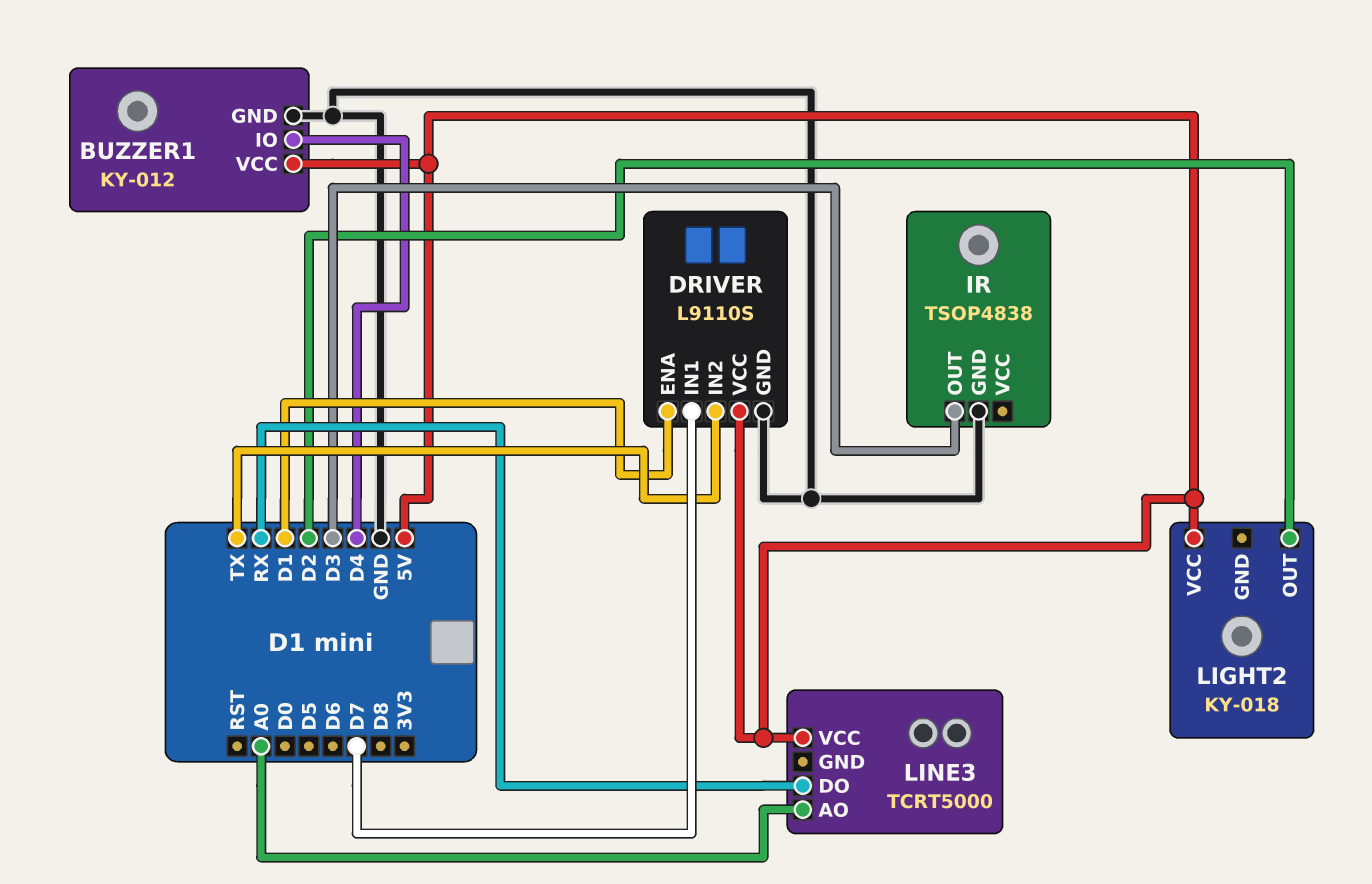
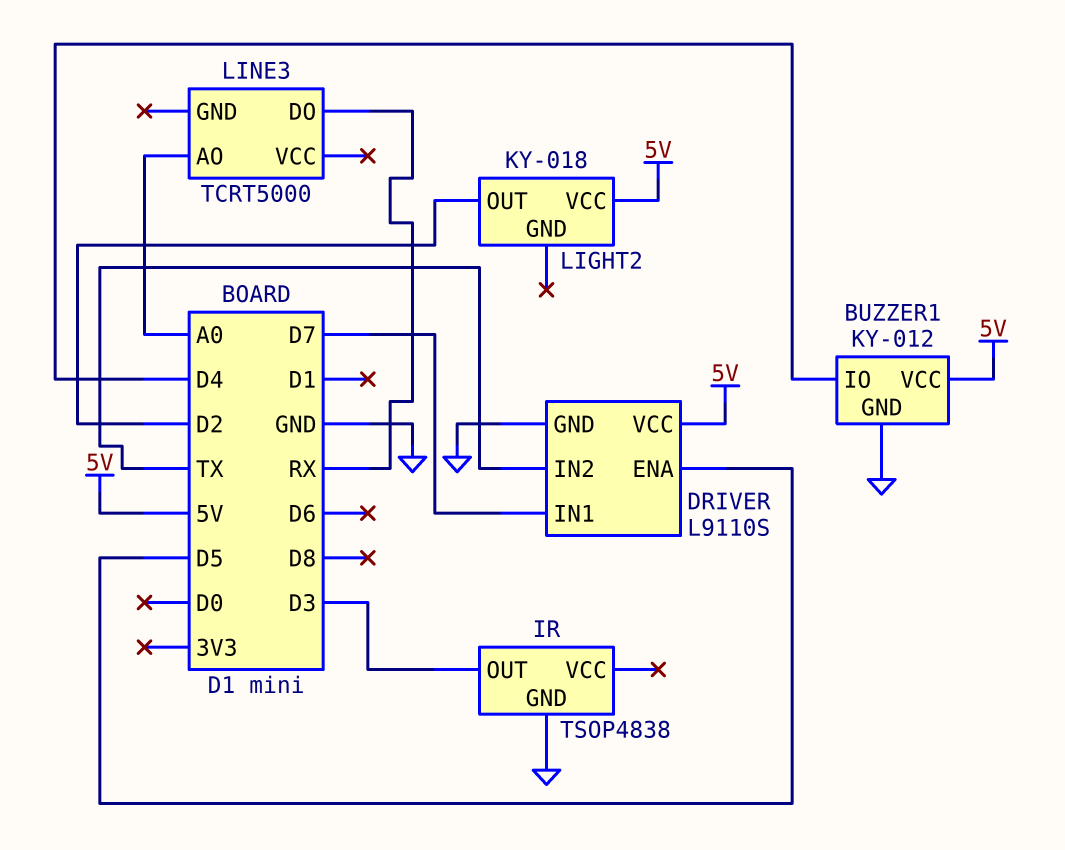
DRIVER pin ENA: D1 -> D5
LINE3 pin VCC: 5V -> none

